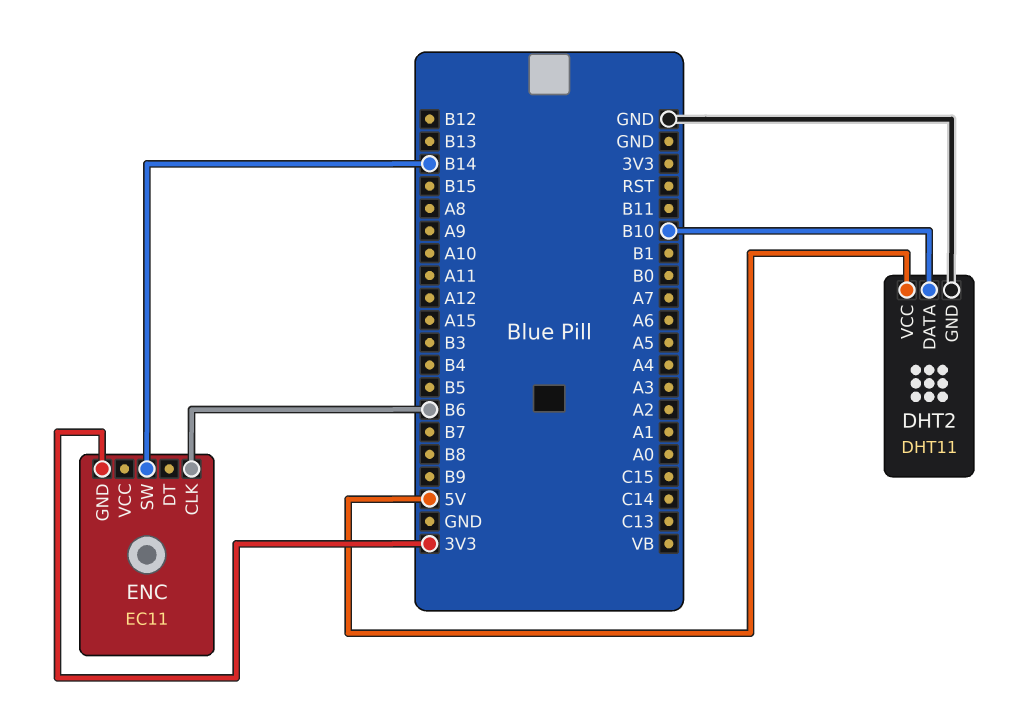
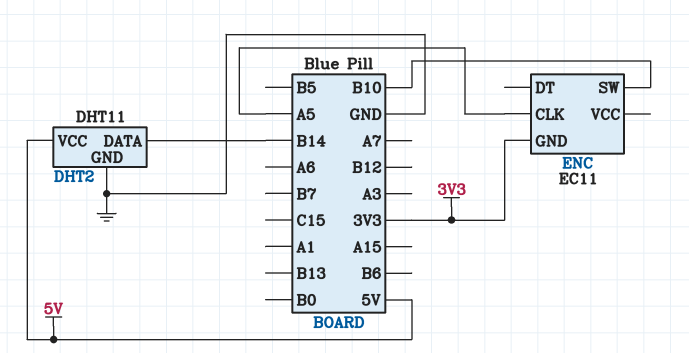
DHT2 pin DATA: B10 -> B14
ENC pin CLK: B6 -> A5
ENC pin SW: B14 -> B10

